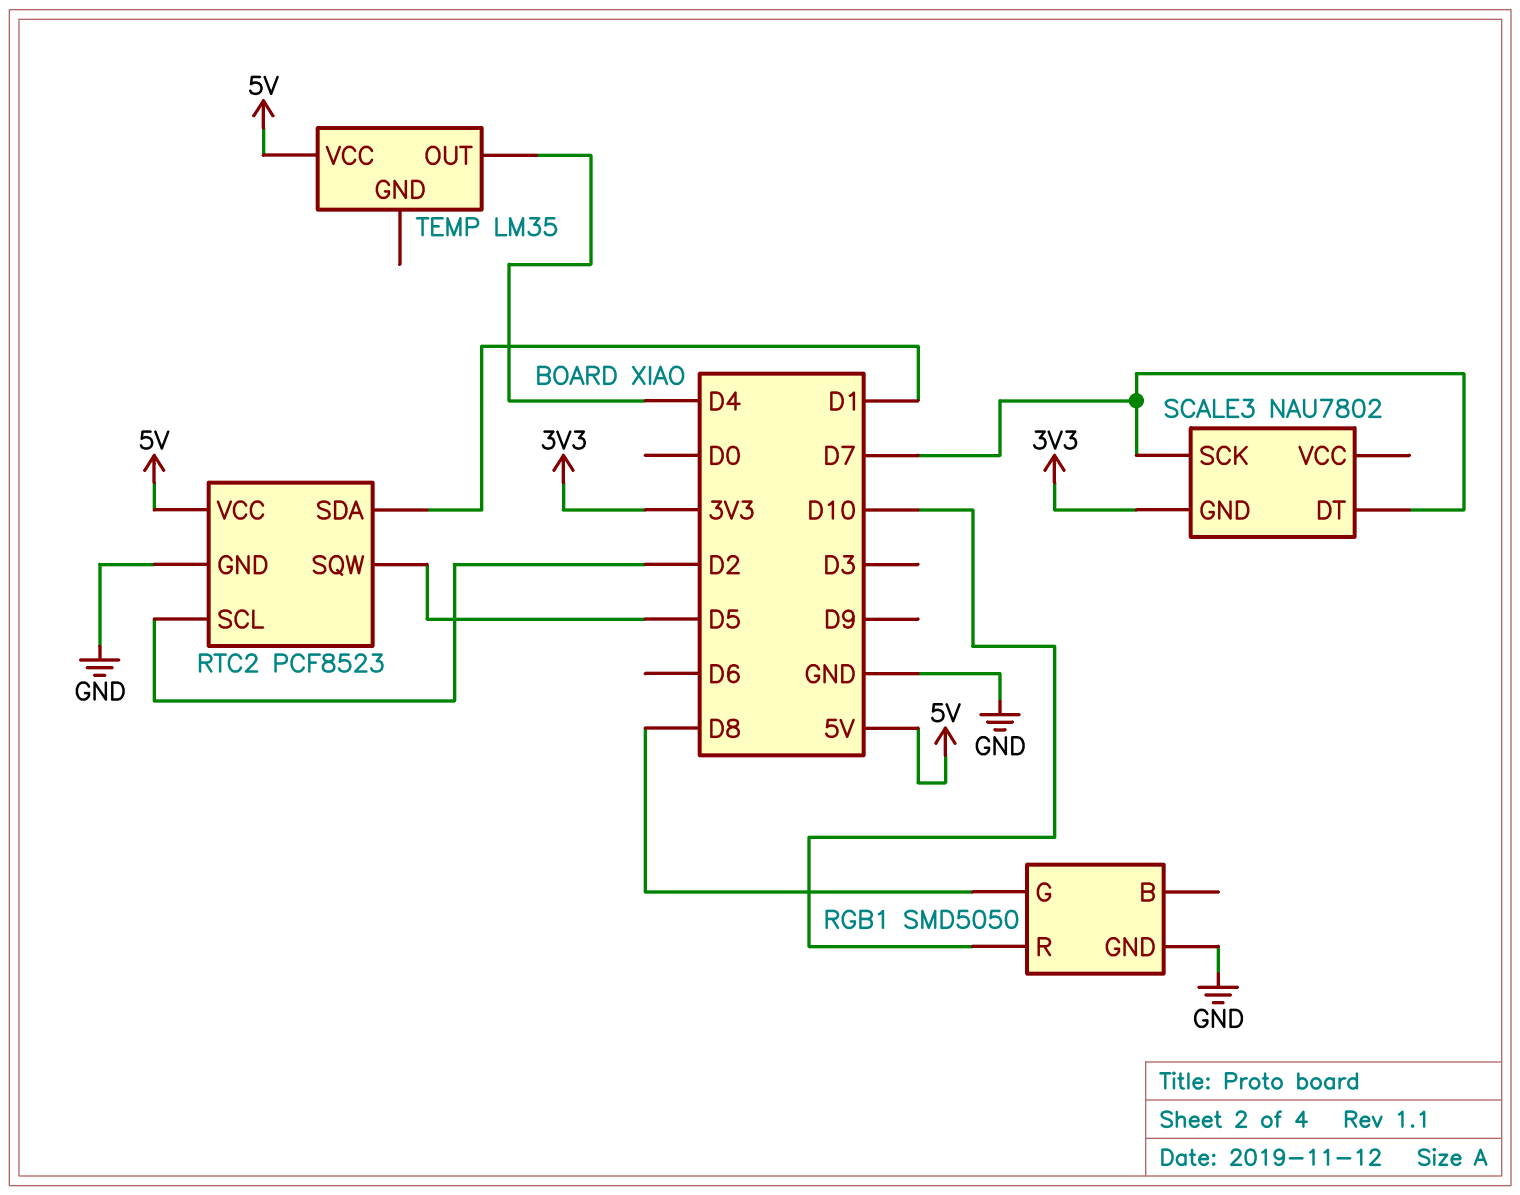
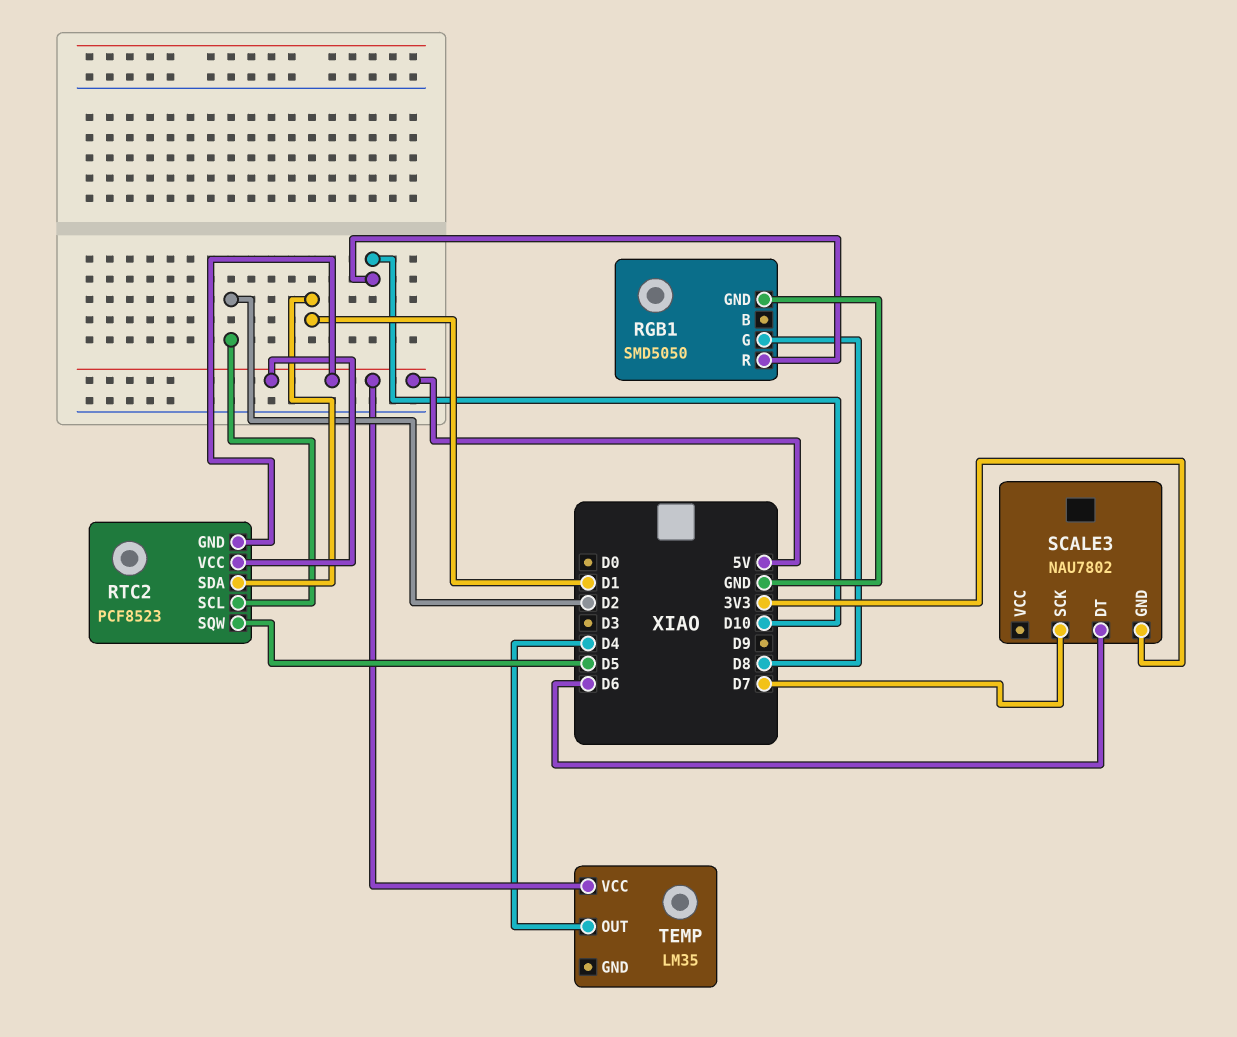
RTC2 pin GND: GND -> 5V
SCALE3 pin DT: D7 -> D6

